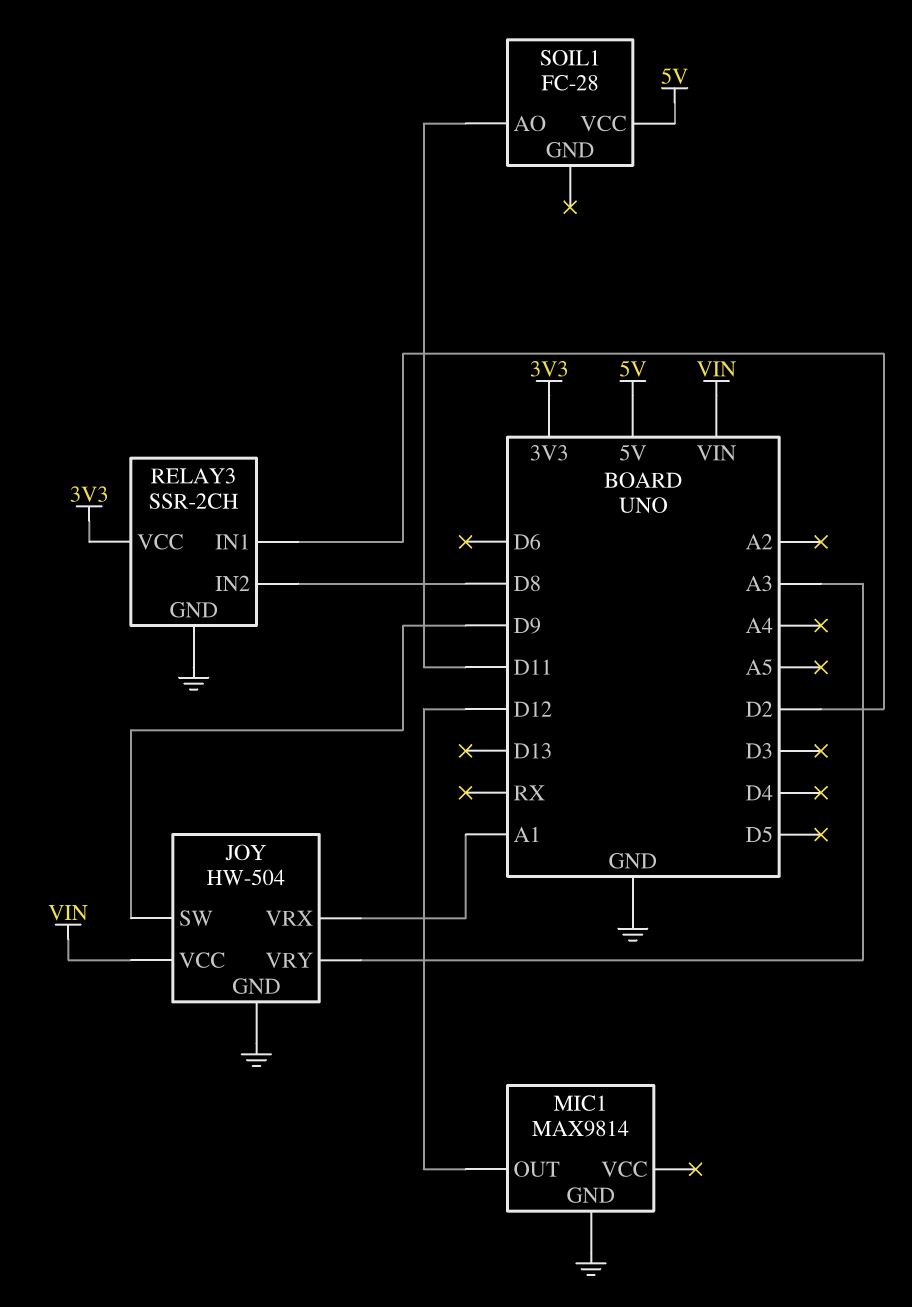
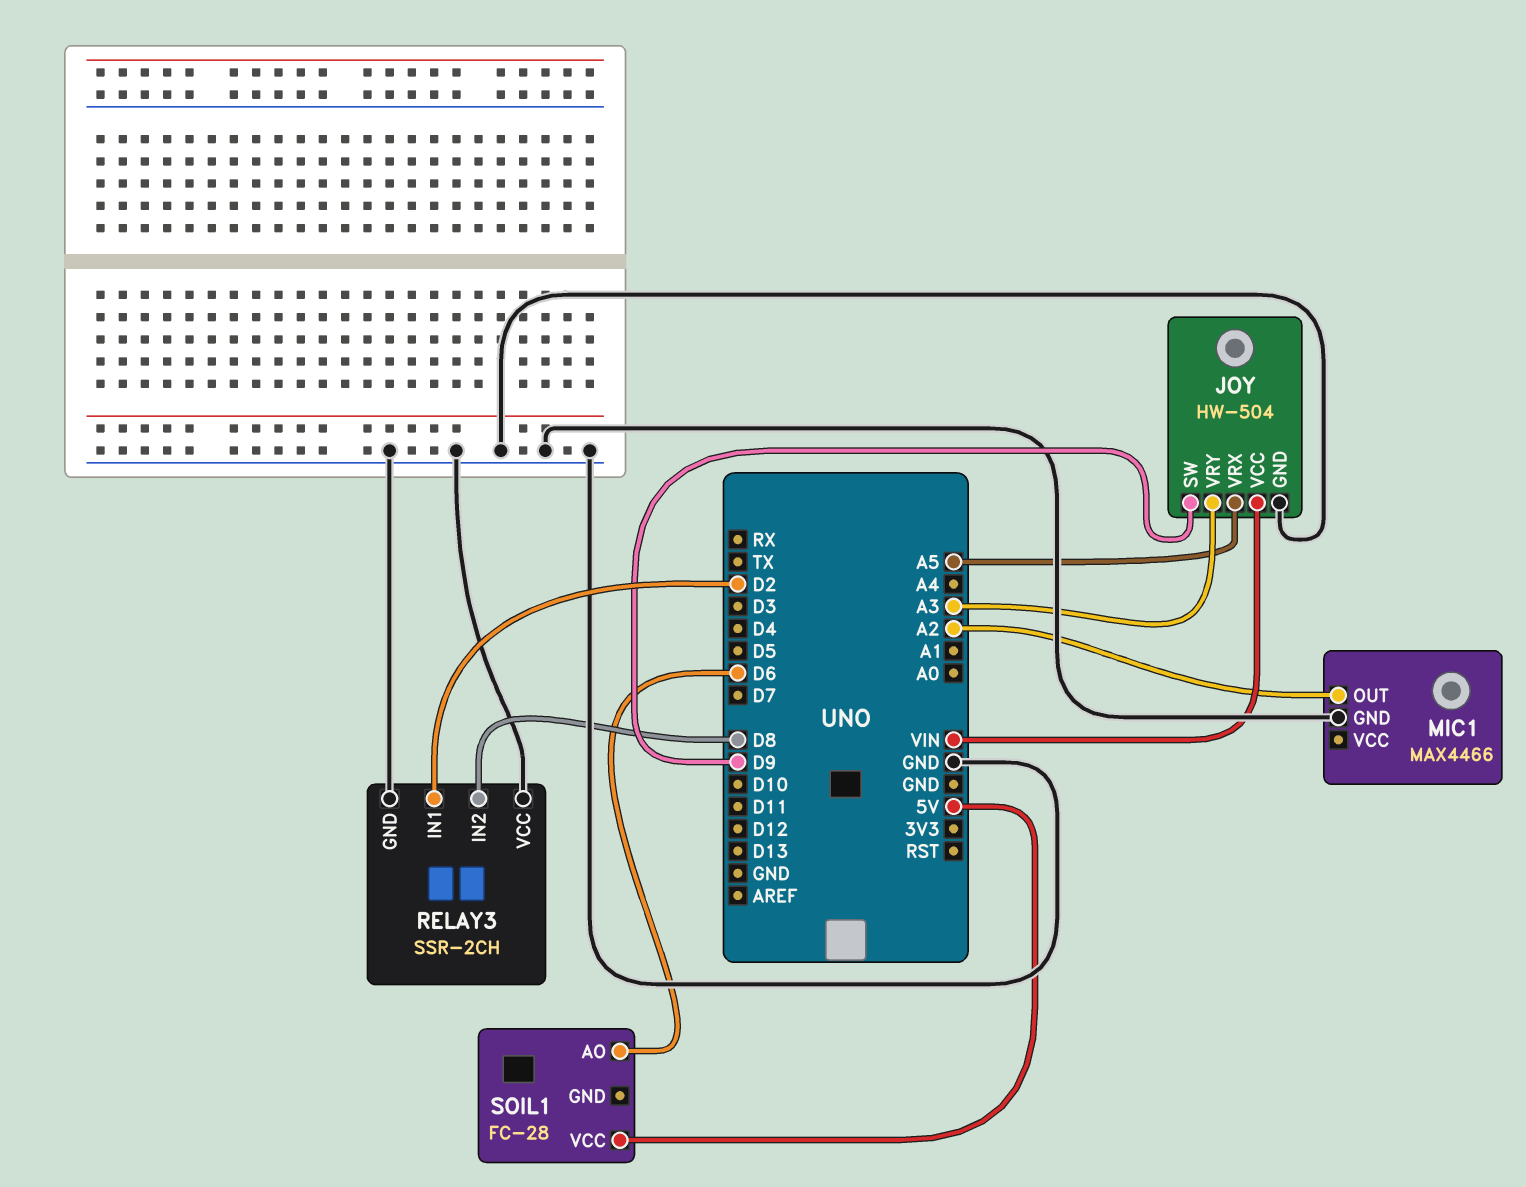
JOY pin VRX: A1 -> A5
MIC1: MAX9814 -> MAX4466
MIC1 pin OUT: D12 -> A2
RELAY3 pin VCC: 3V3 -> GND
SOIL1 pin AO: D11 -> D6

